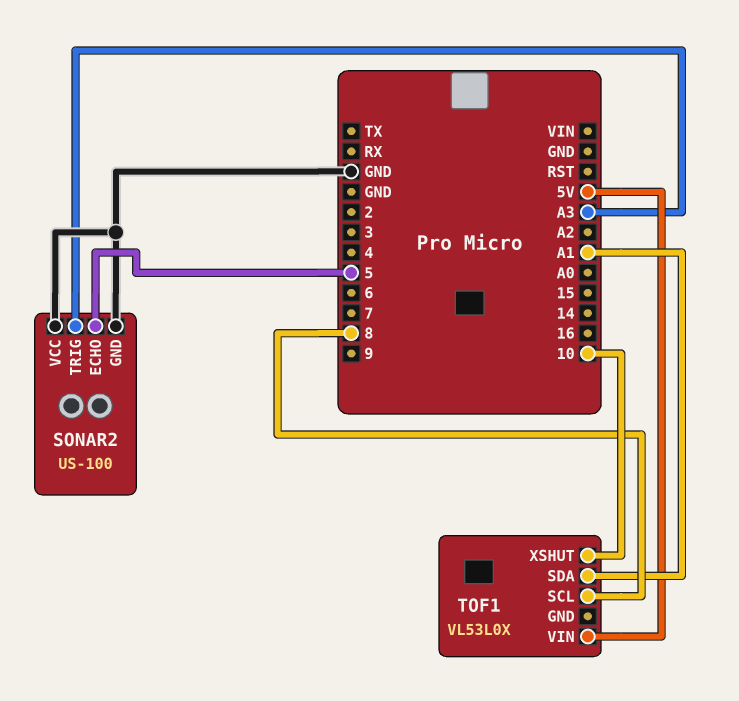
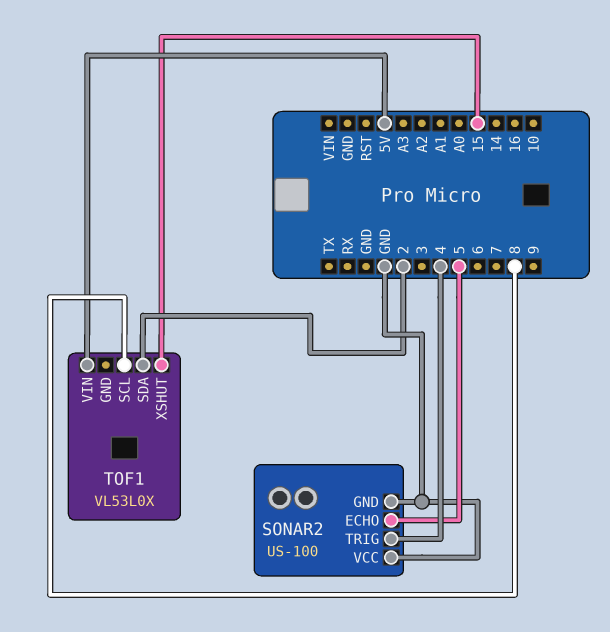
SONAR2 pin TRIG: A3 -> 4
TOF1 pin SDA: A1 -> 2
TOF1 pin XSHUT: 10 -> 15

